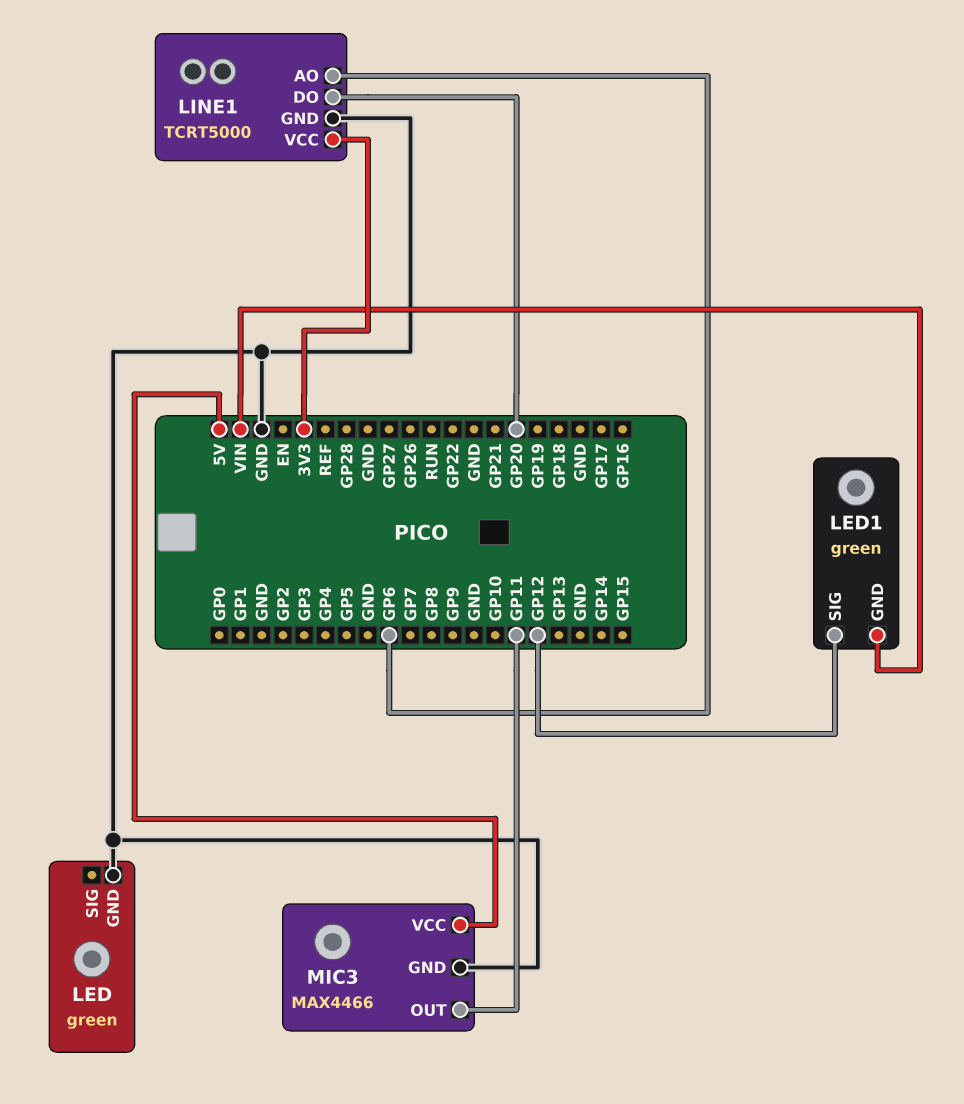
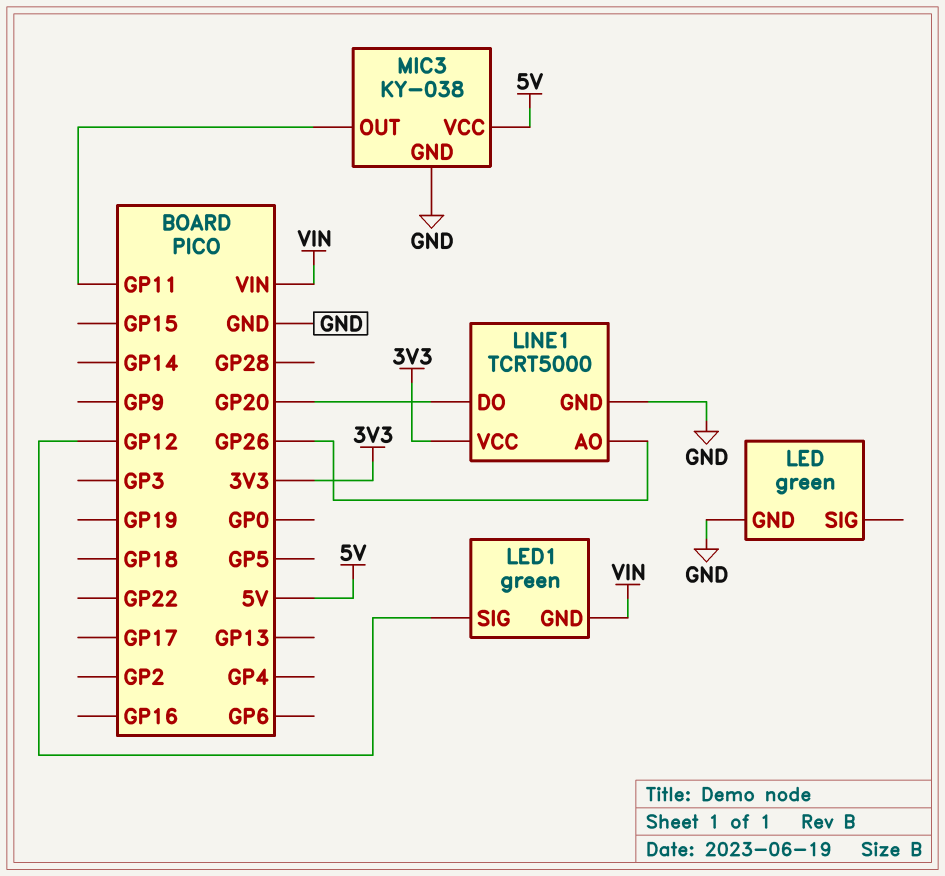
LINE1 pin AO: GP6 -> GP26
MIC3: MAX4466 -> KY-038

